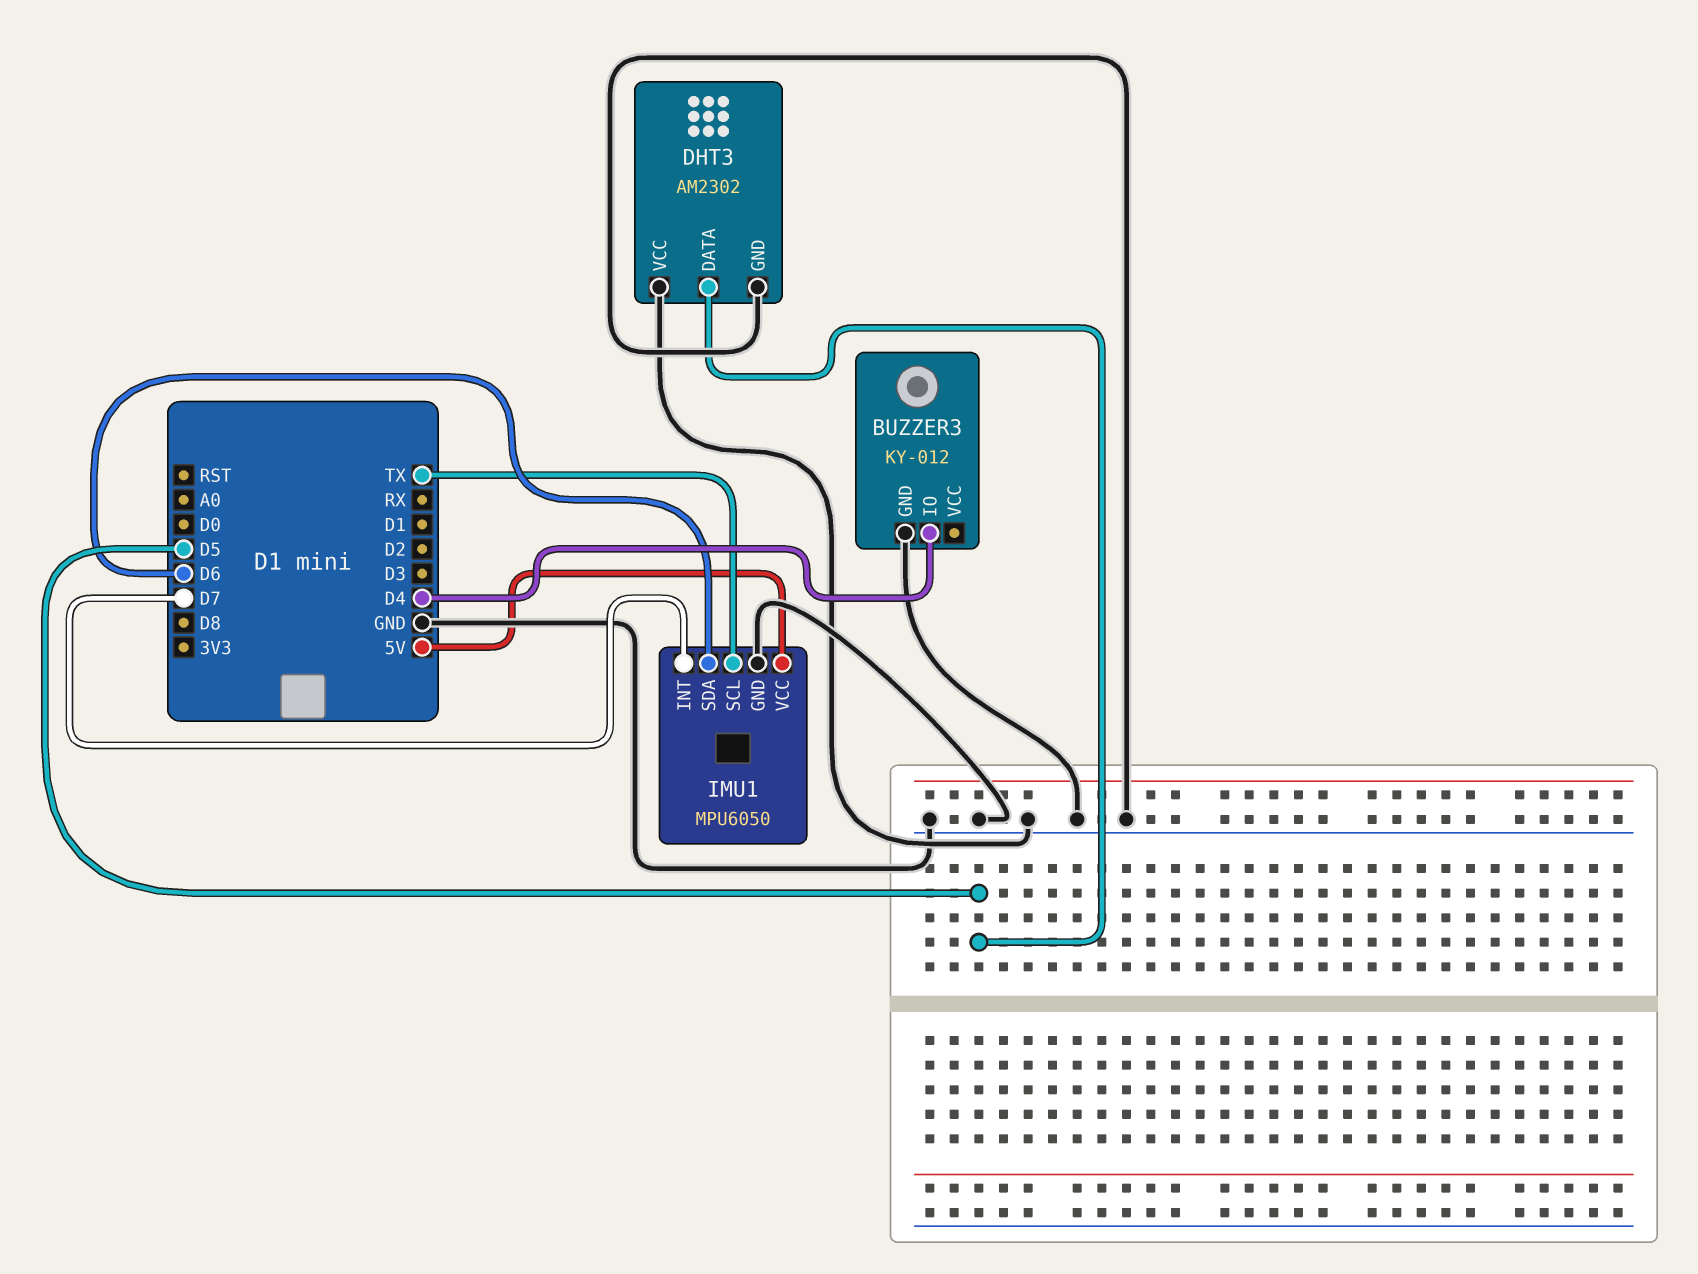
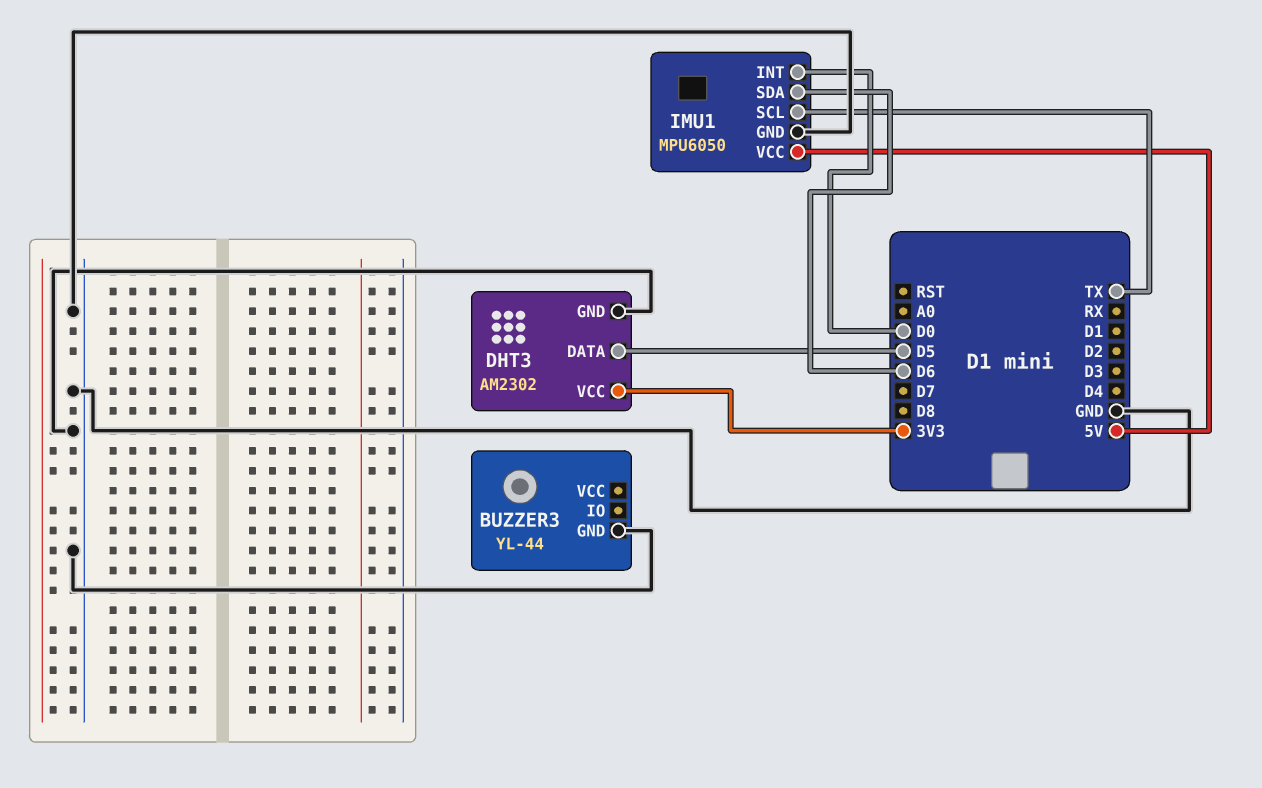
BUZZER3: KY-012 -> YL-44
BUZZER3 pin IO: D4 -> none
DHT3 pin VCC: GND -> 3V3
IMU1 pin INT: D7 -> D0

